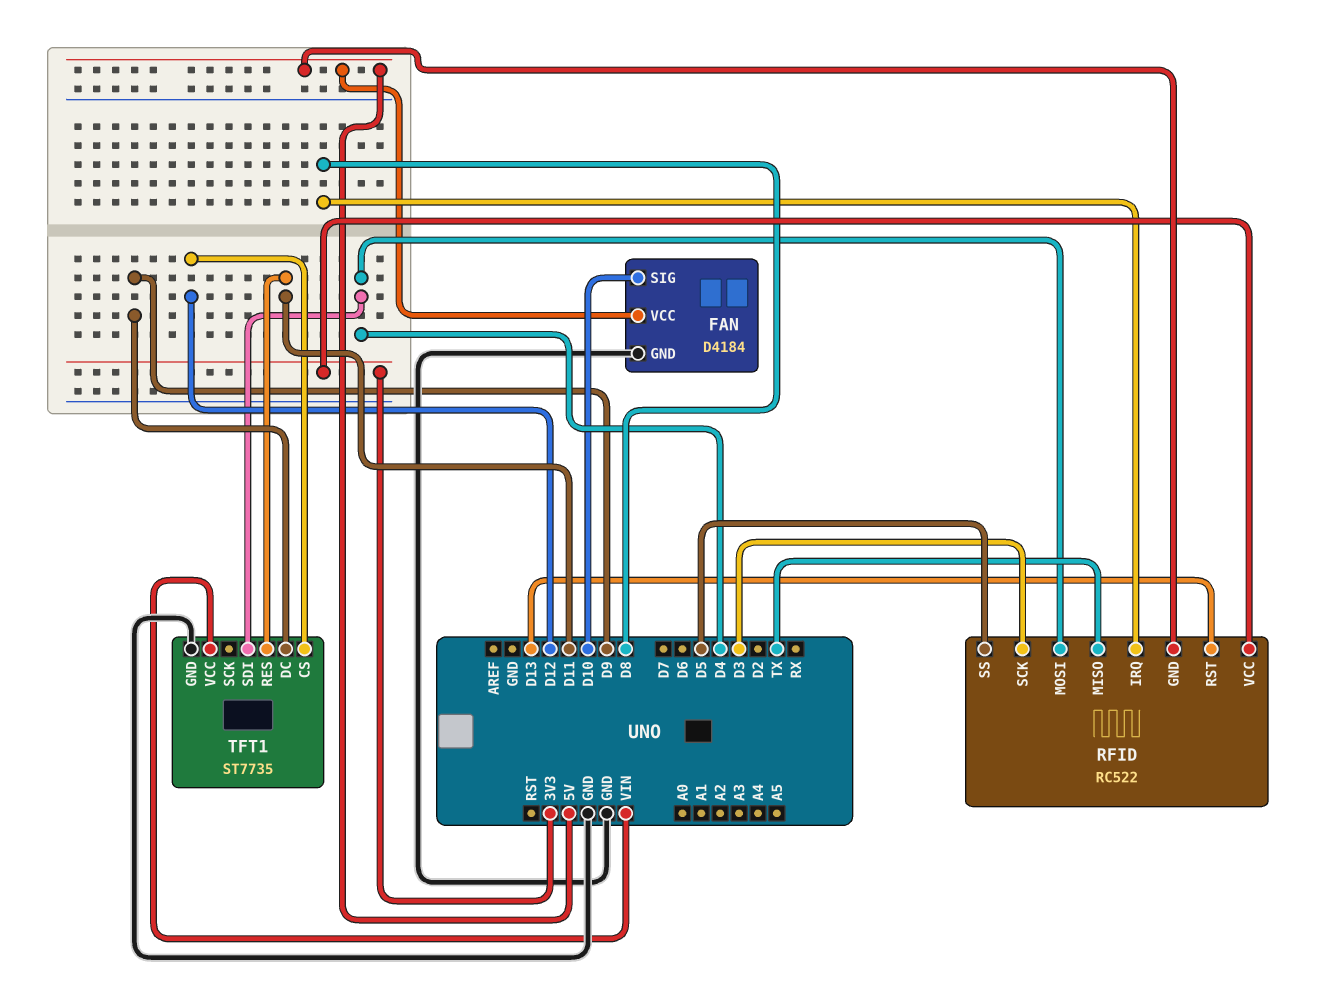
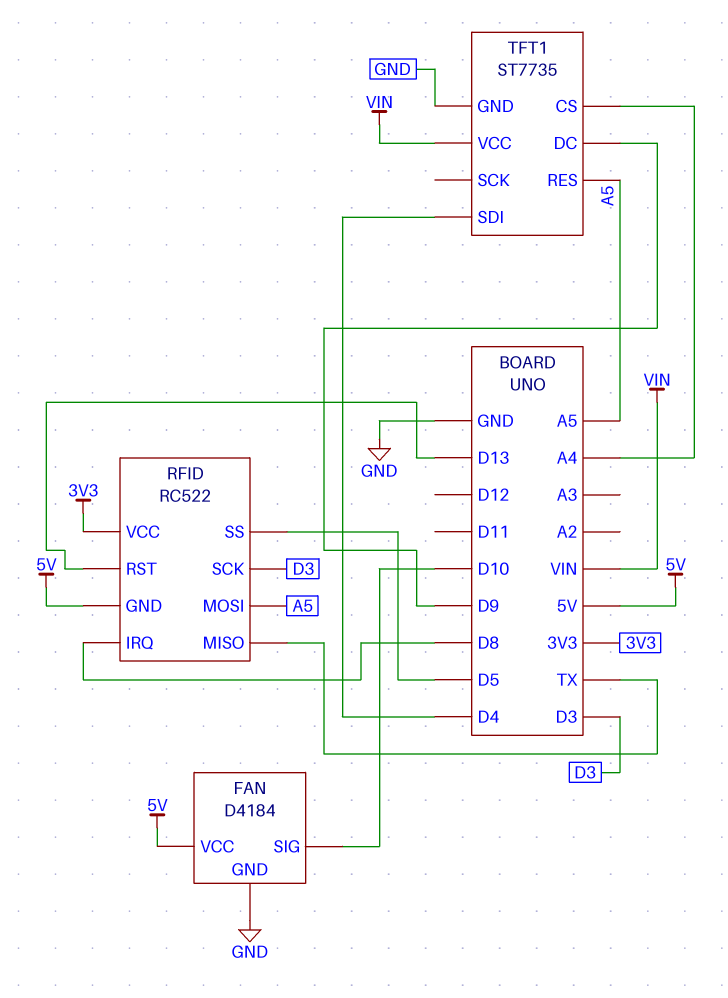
RFID pin MOSI: D4 -> A5
TFT1 pin CS: D12 -> A4
TFT1 pin RES: D11 -> A5

